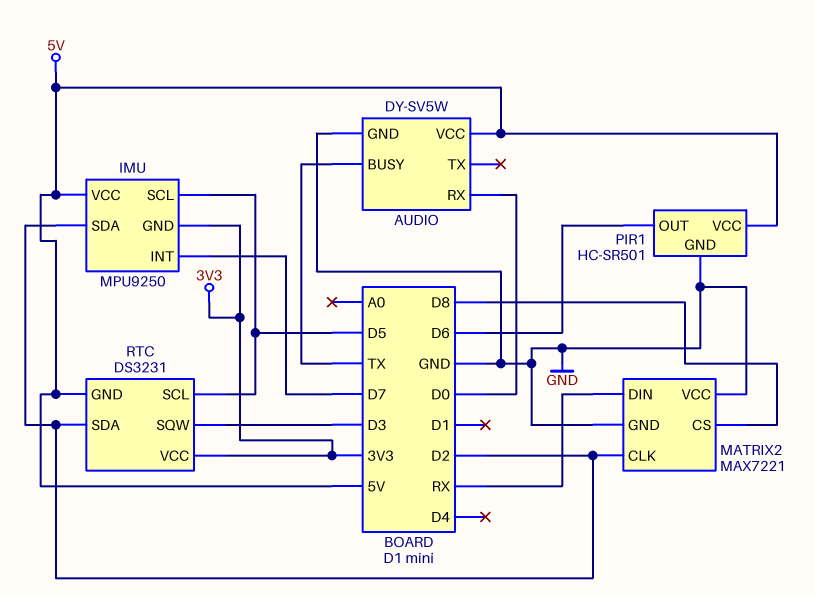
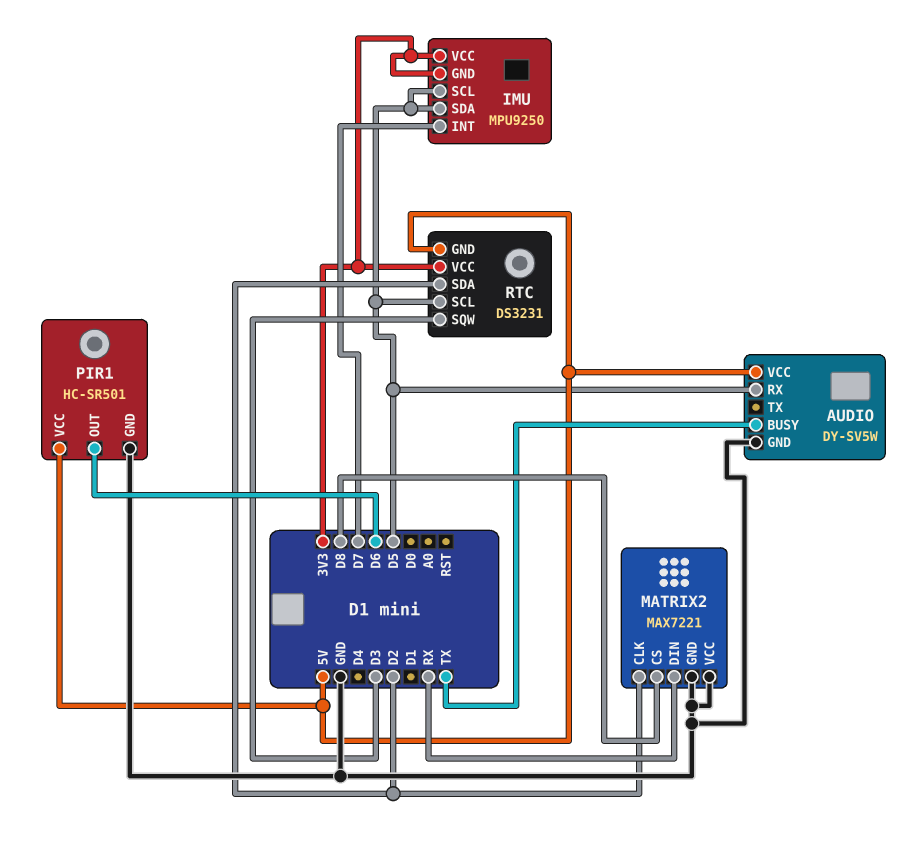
AUDIO pin RX: D0 -> D5
IMU pin SDA: D2 -> D5
IMU pin VCC: 5V -> 3V3

